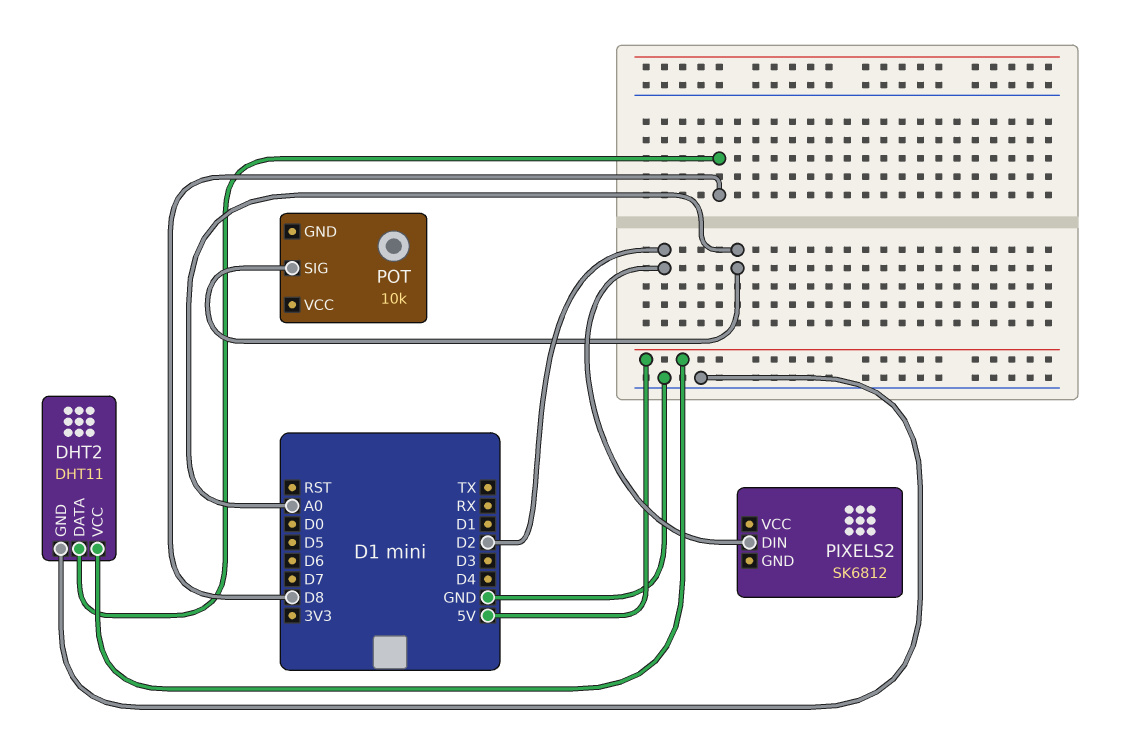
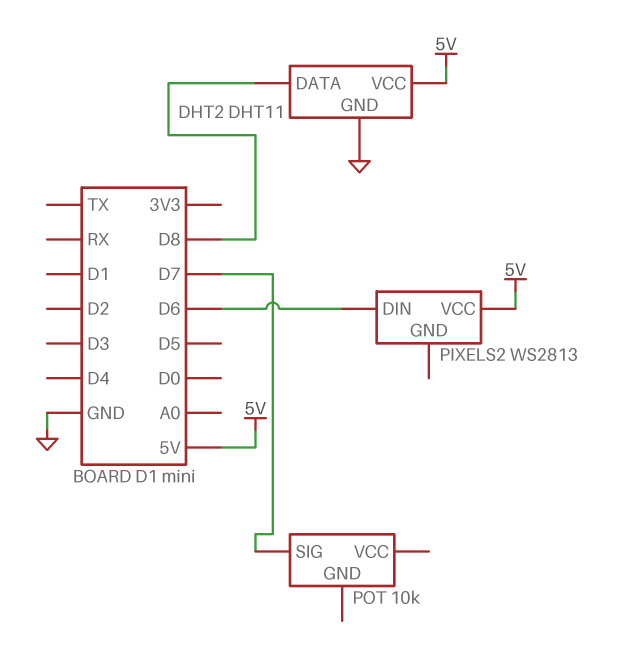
PIXELS2: SK6812 -> WS2813
PIXELS2 pin DIN: D2 -> D6
PIXELS2 pin VCC: none -> 5V
POT pin SIG: A0 -> D7

